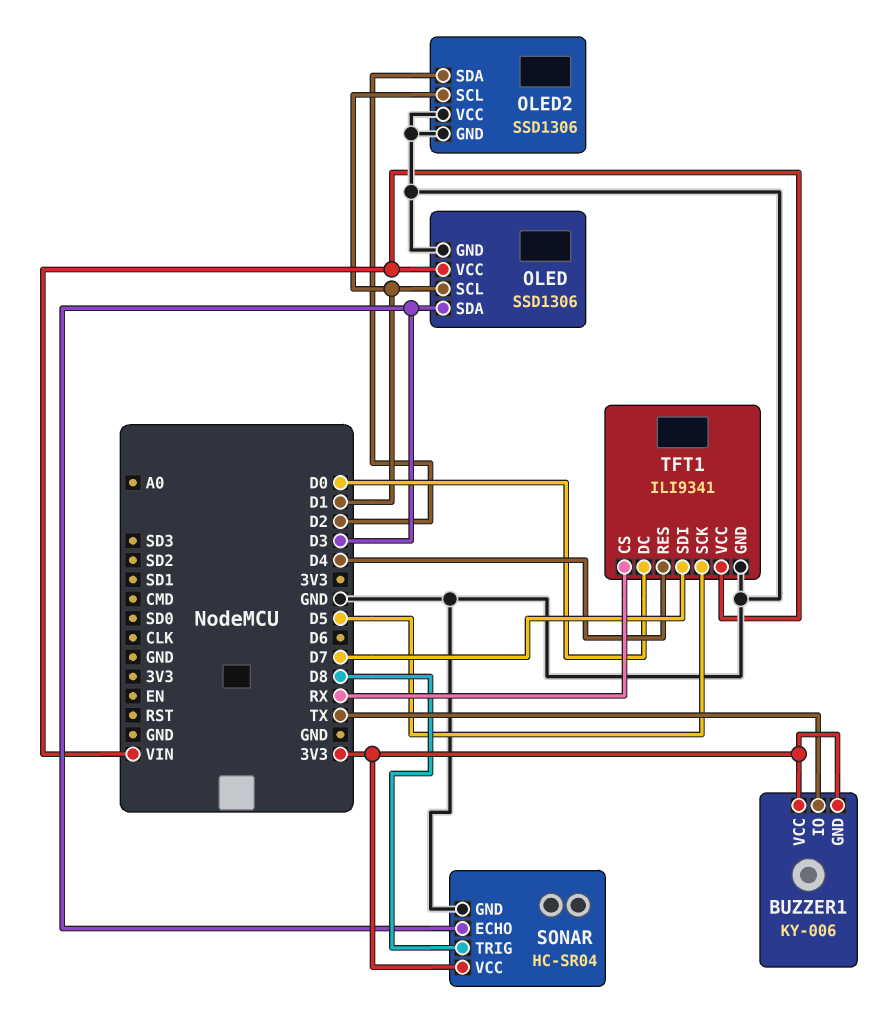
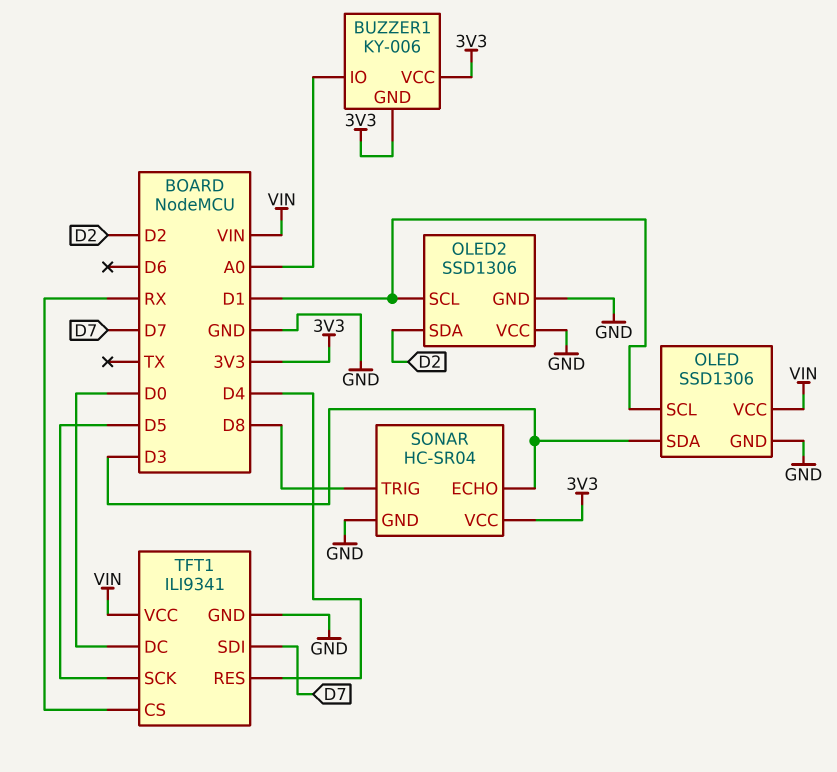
BUZZER1 pin IO: TX -> A0

